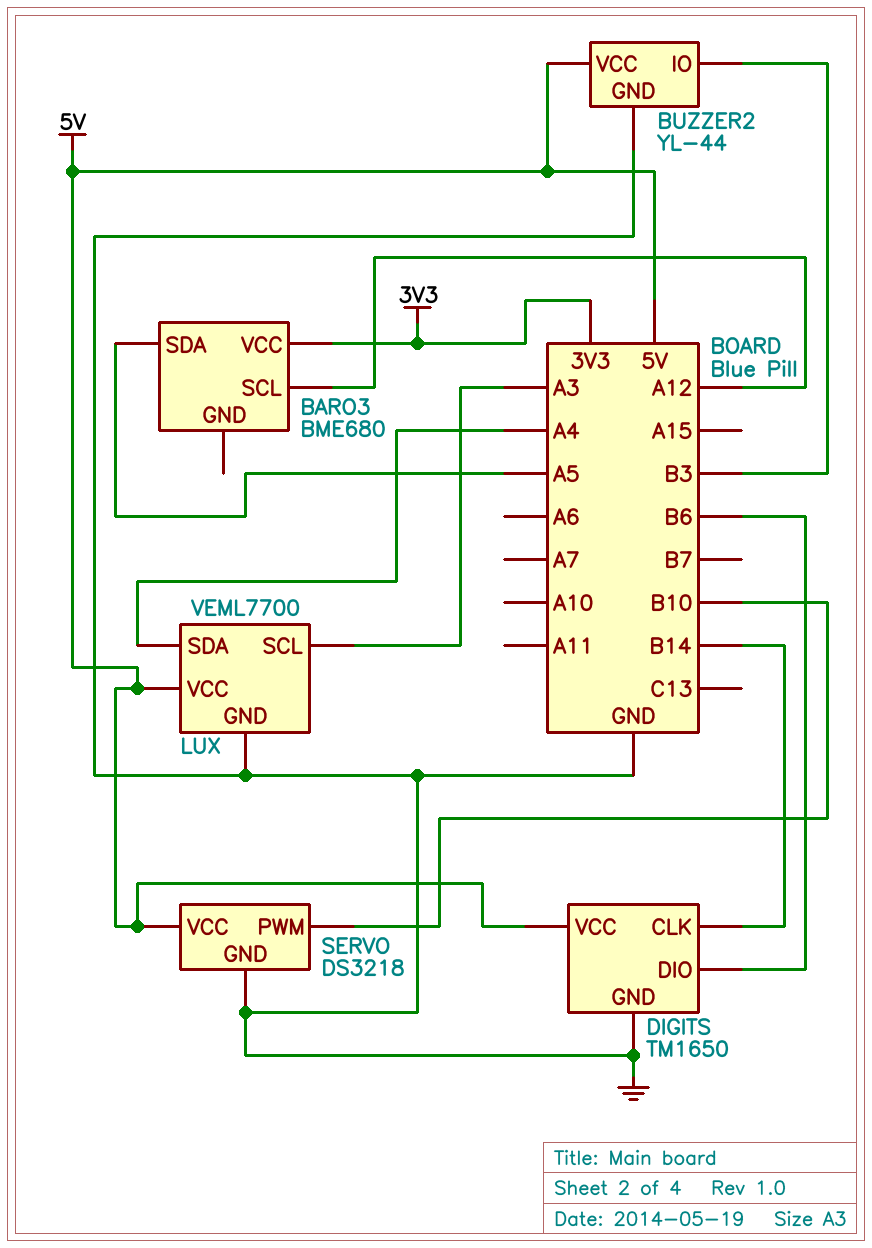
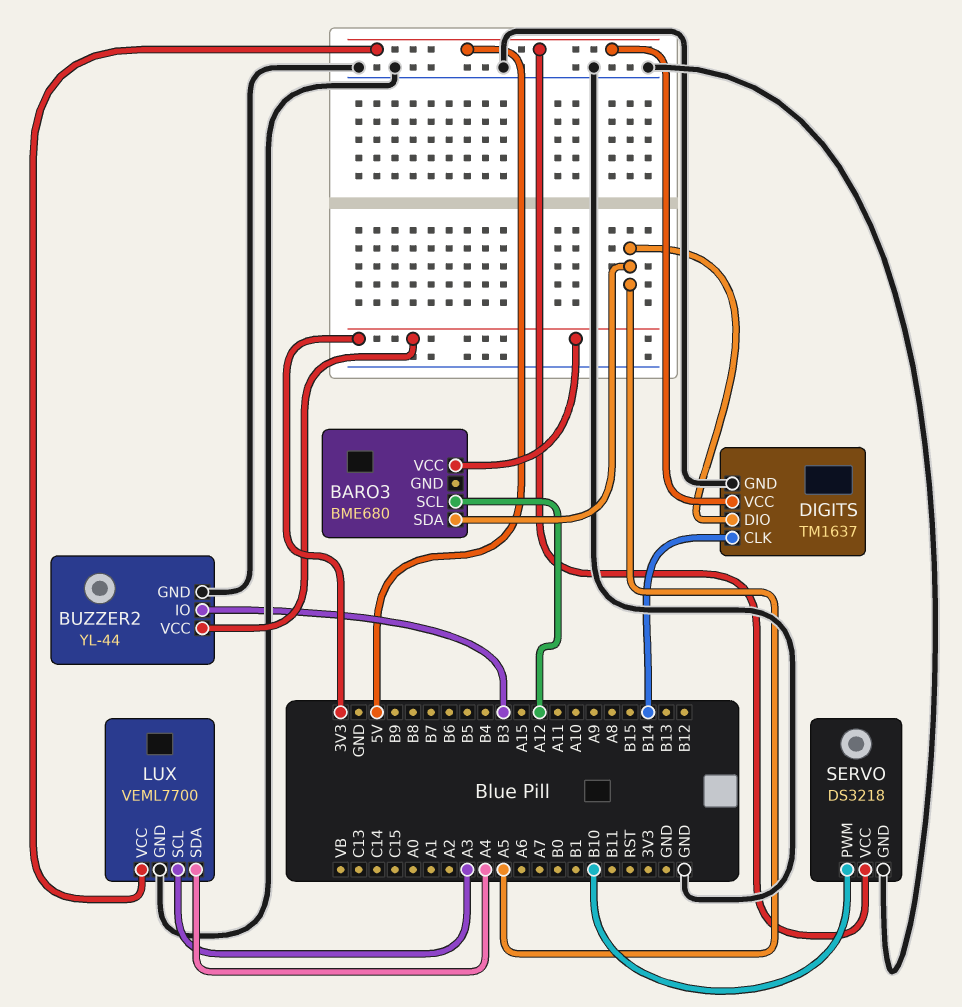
BUZZER2 pin VCC: 5V -> 3V3
DIGITS: TM1650 -> TM1637
DIGITS pin DIO: B6 -> A5

